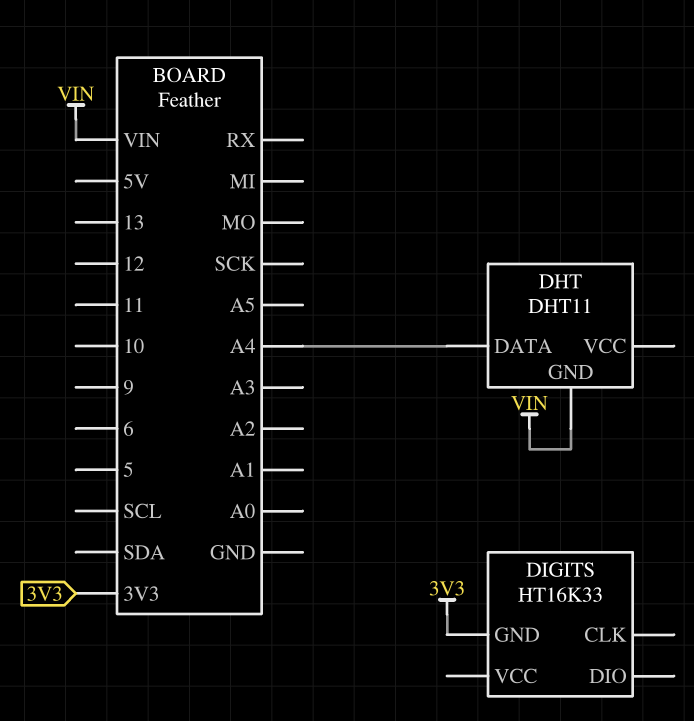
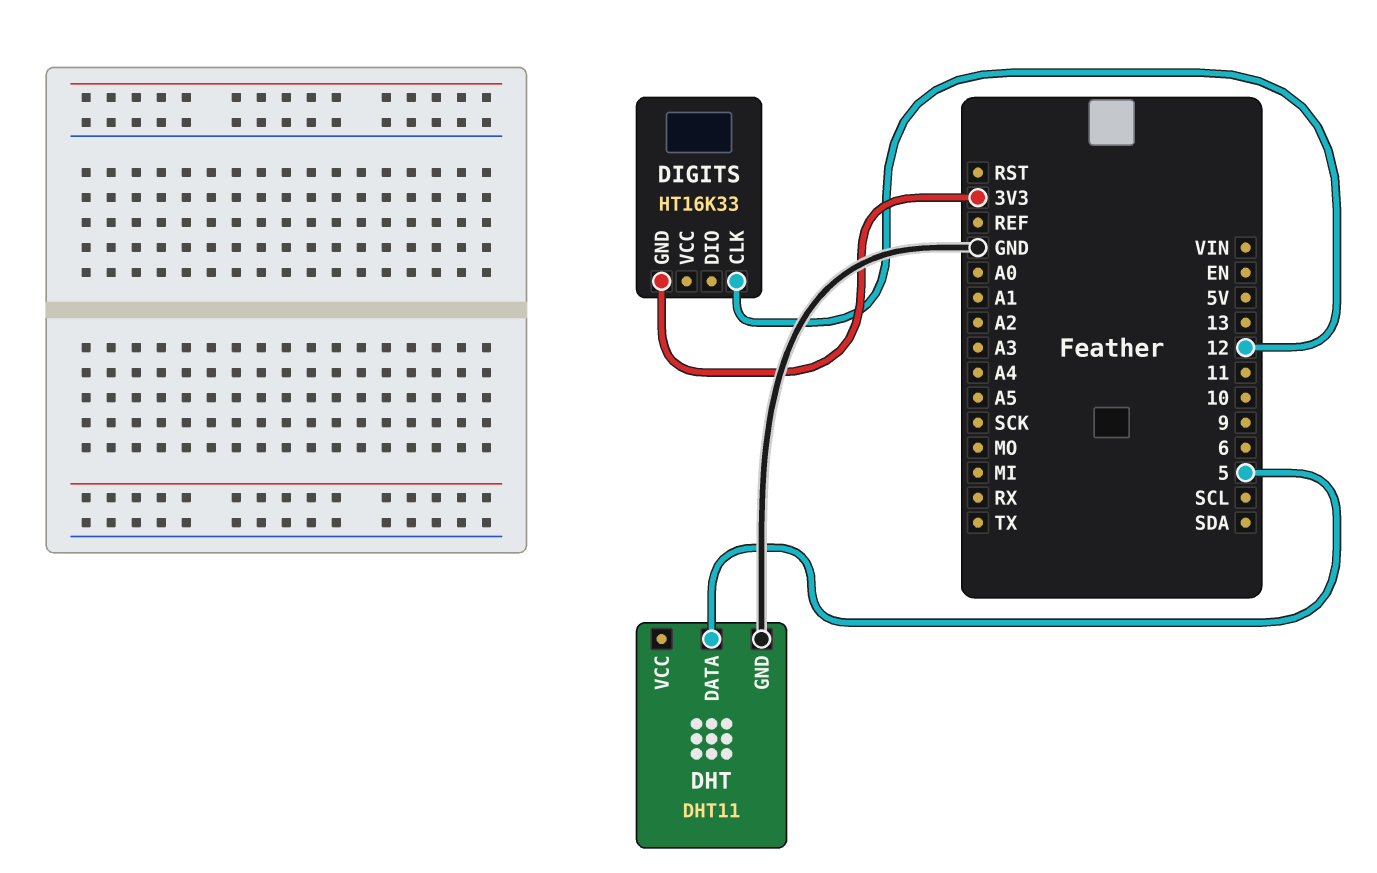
DHT pin DATA: A4 -> 5
DHT pin GND: VIN -> GND
DIGITS pin CLK: none -> 12

